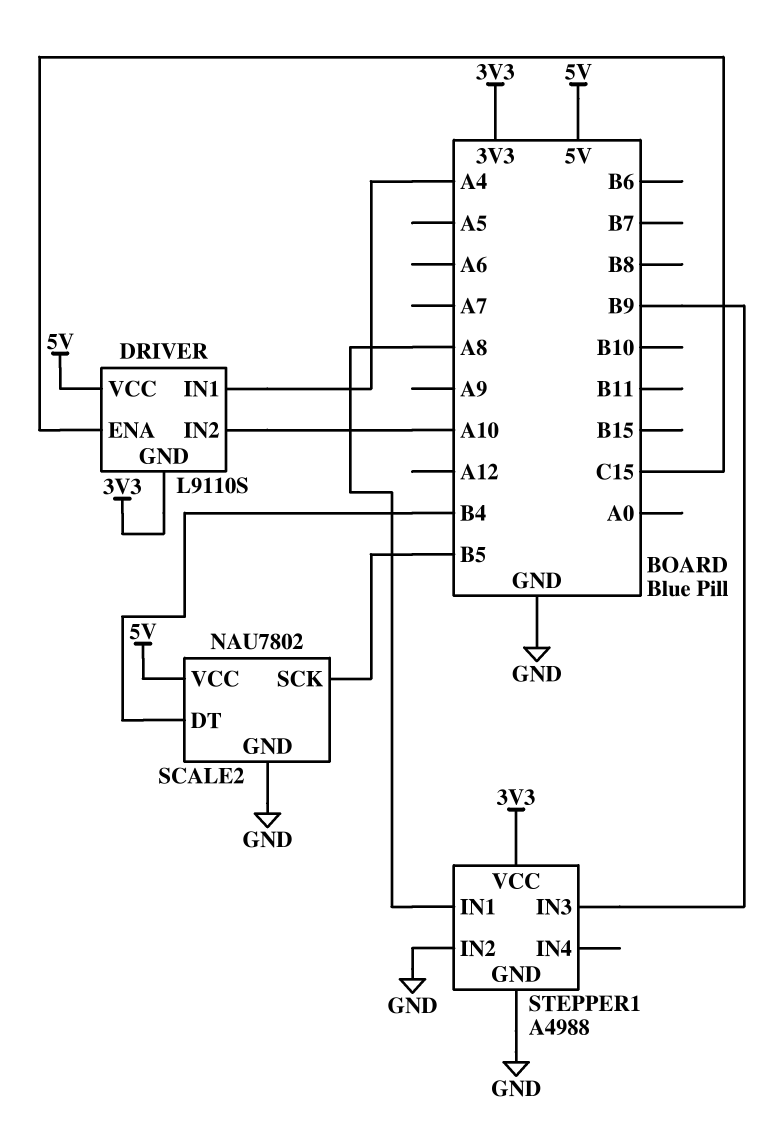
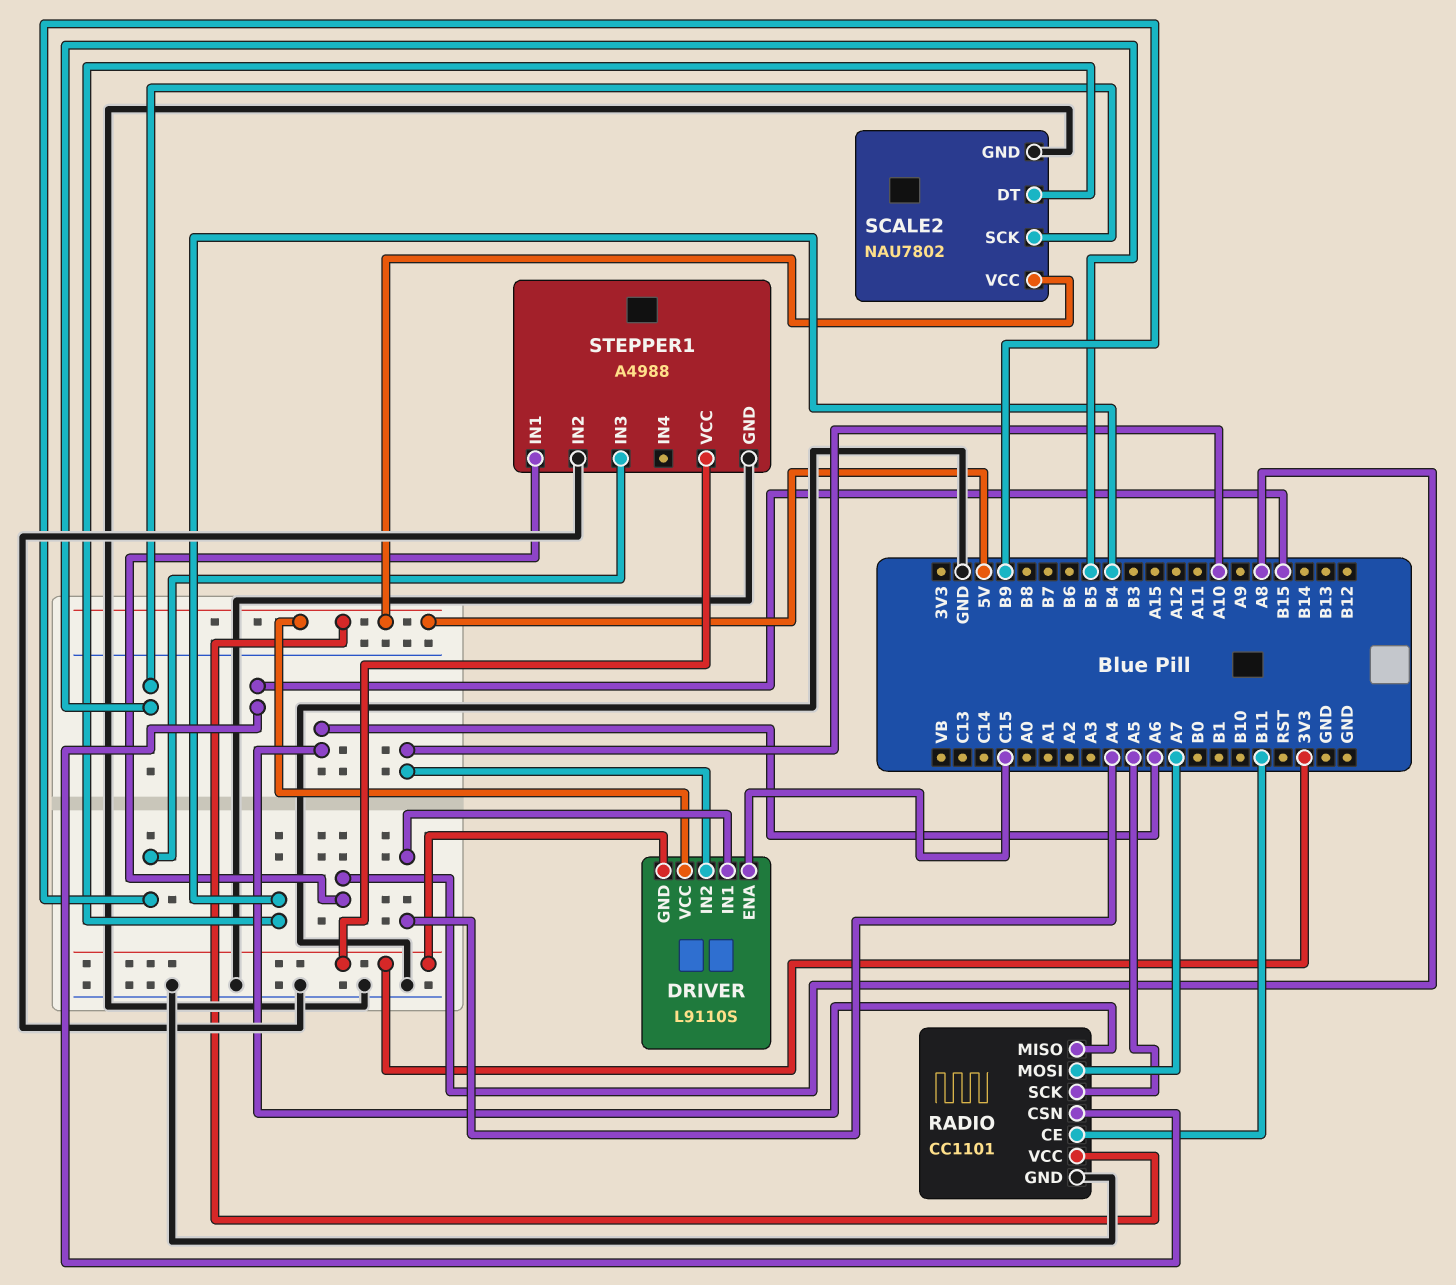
RADIO: none -> CC1101
RADIO pin CE: none -> B11
RADIO pin CSN: none -> B15
RADIO pin GND: none -> GND
RADIO pin MISO: none -> A6
RADIO pin MOSI: none -> A7
RADIO pin SCK: none -> A5
RADIO pin VCC: none -> 5V

